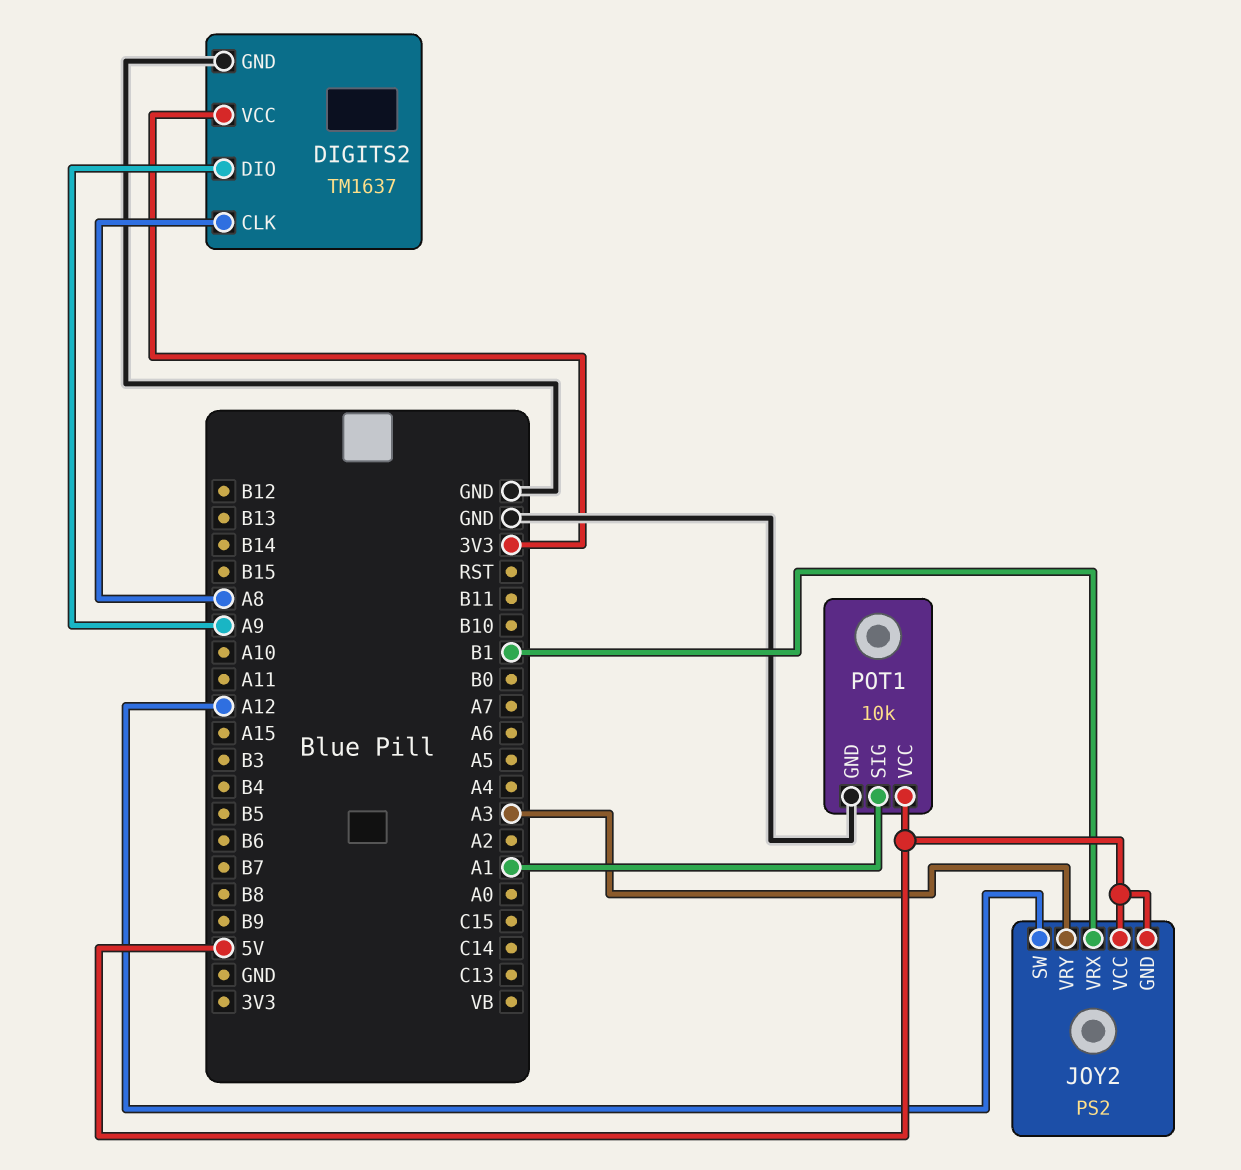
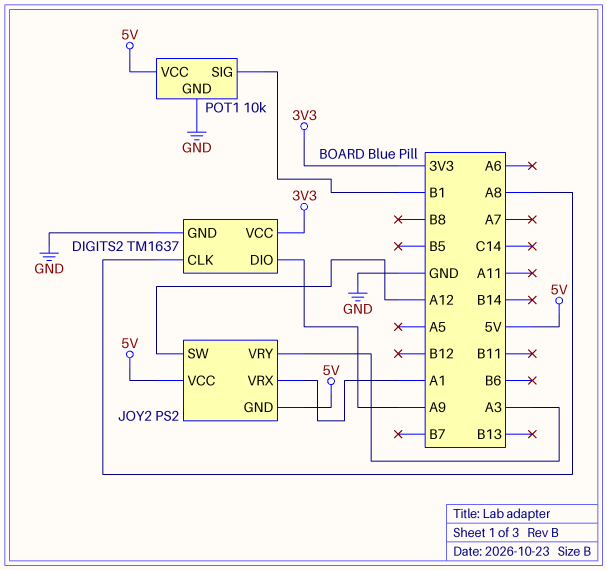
JOY2 pin VRX: B1 -> A1
POT1 pin SIG: A1 -> B1

